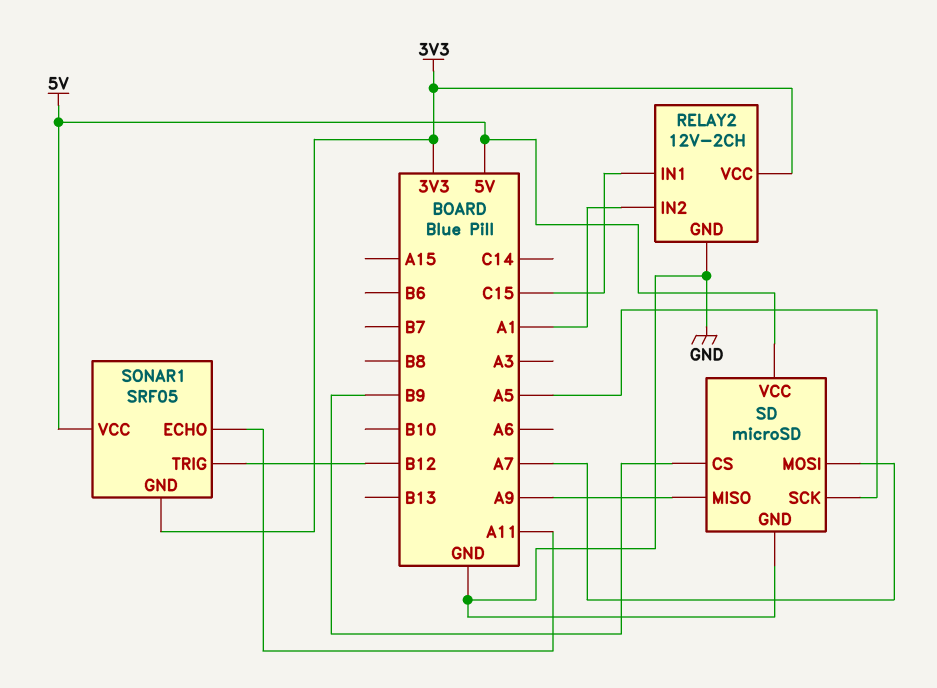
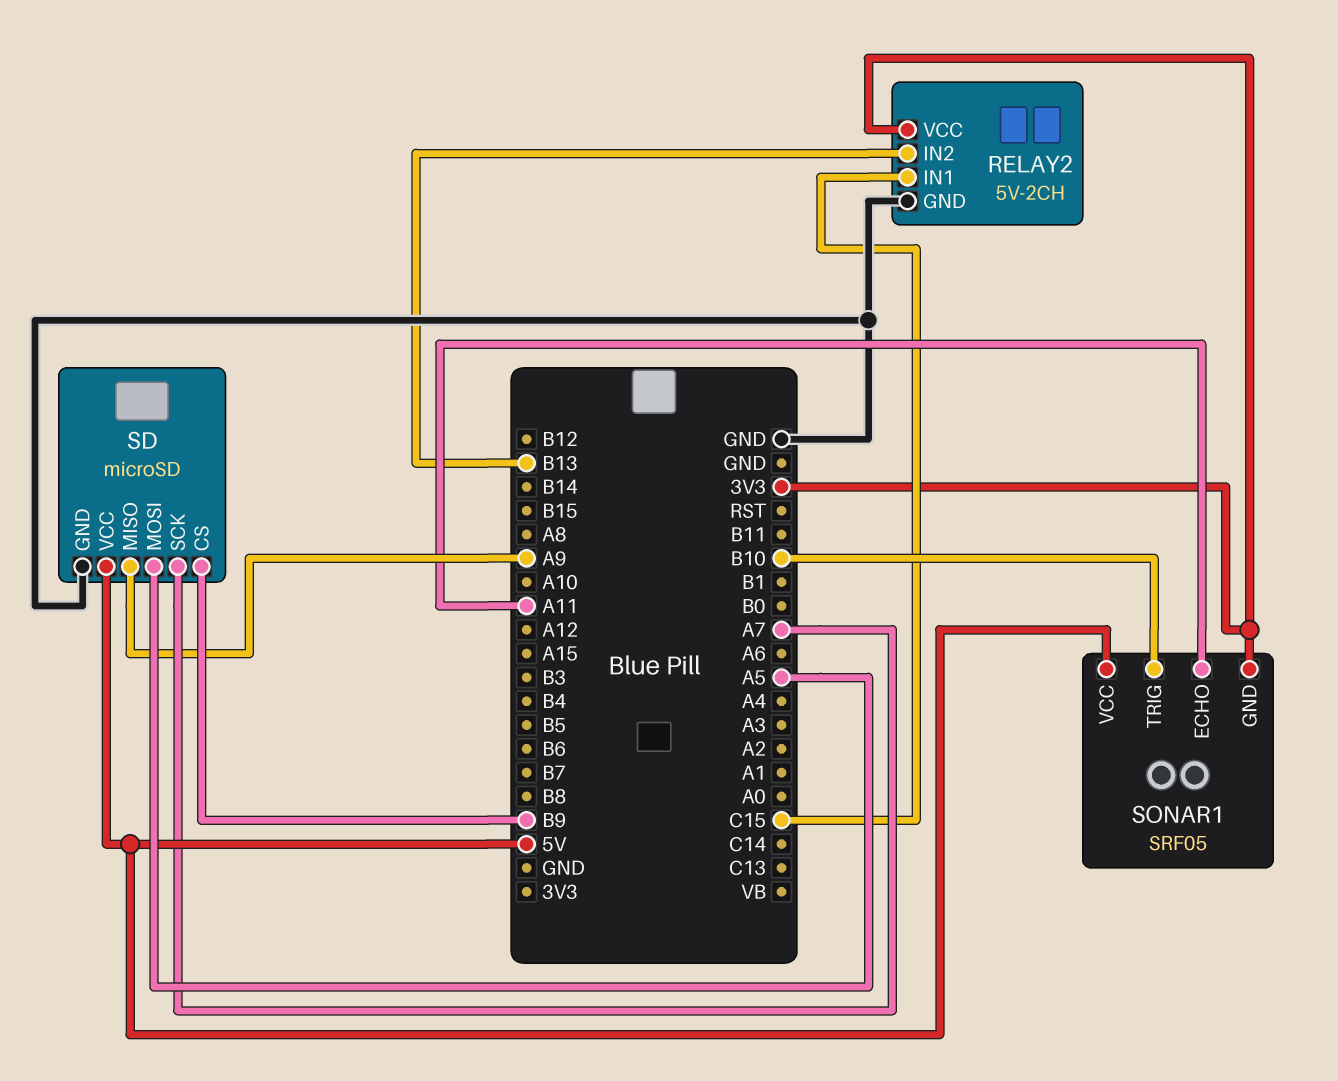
RELAY2: 12V-2CH -> 5V-2CH
RELAY2 pin IN2: A1 -> B13
SD pin MOSI: A7 -> A5
SD pin SCK: A5 -> A7
SONAR1 pin TRIG: B12 -> B10

